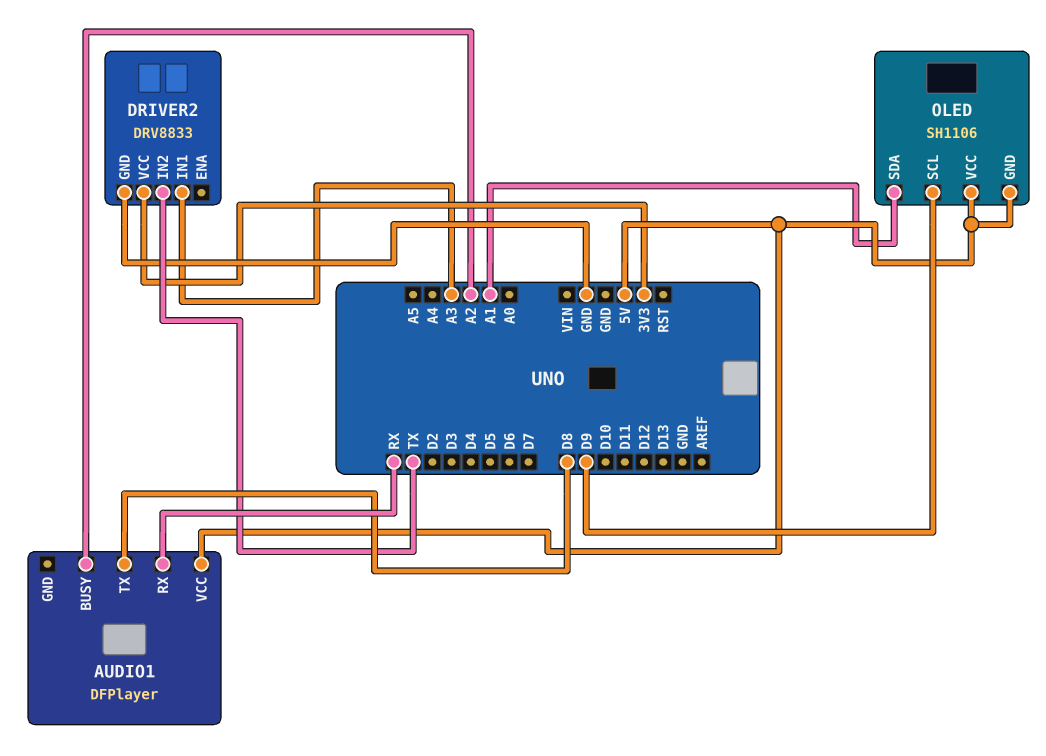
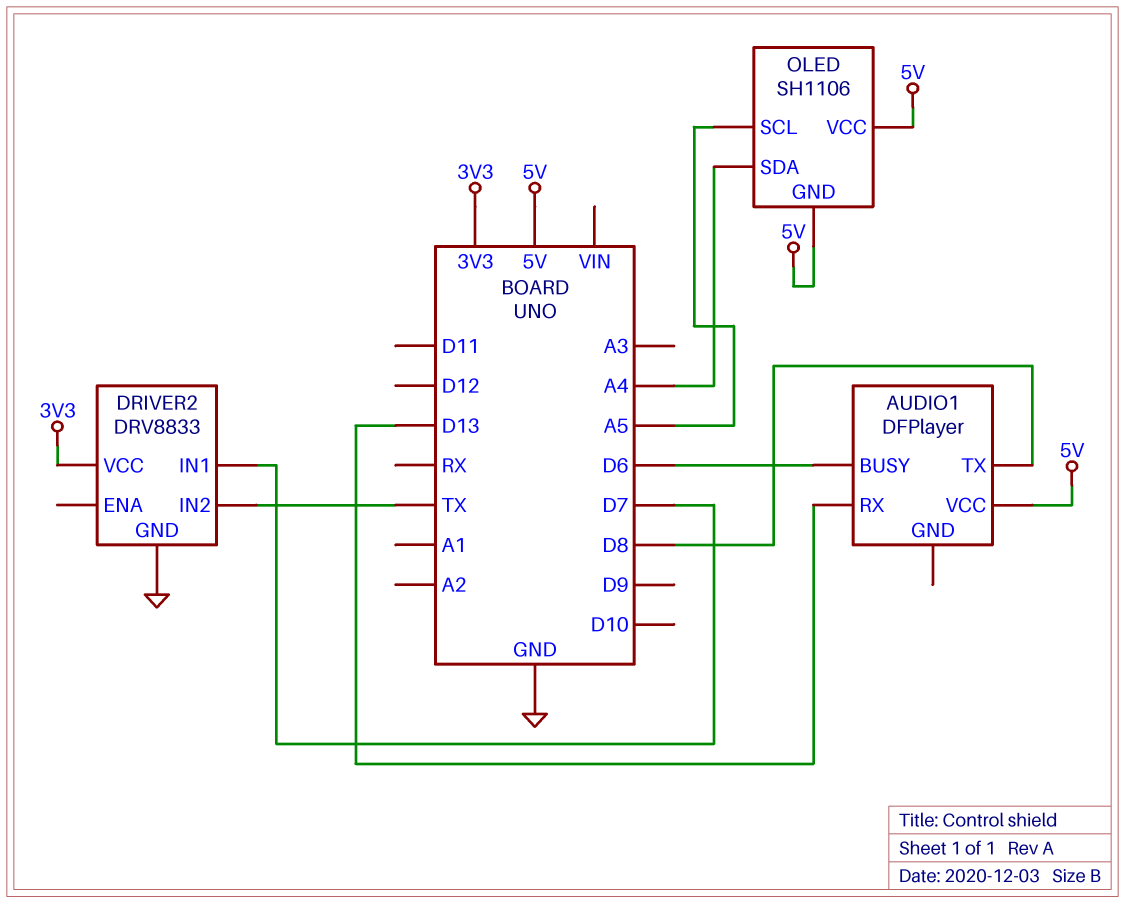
AUDIO1 pin BUSY: A2 -> D6
AUDIO1 pin RX: RX -> D13
DRIVER2 pin IN1: A3 -> D7
OLED pin SCL: D9 -> A5
OLED pin SDA: A1 -> A4

